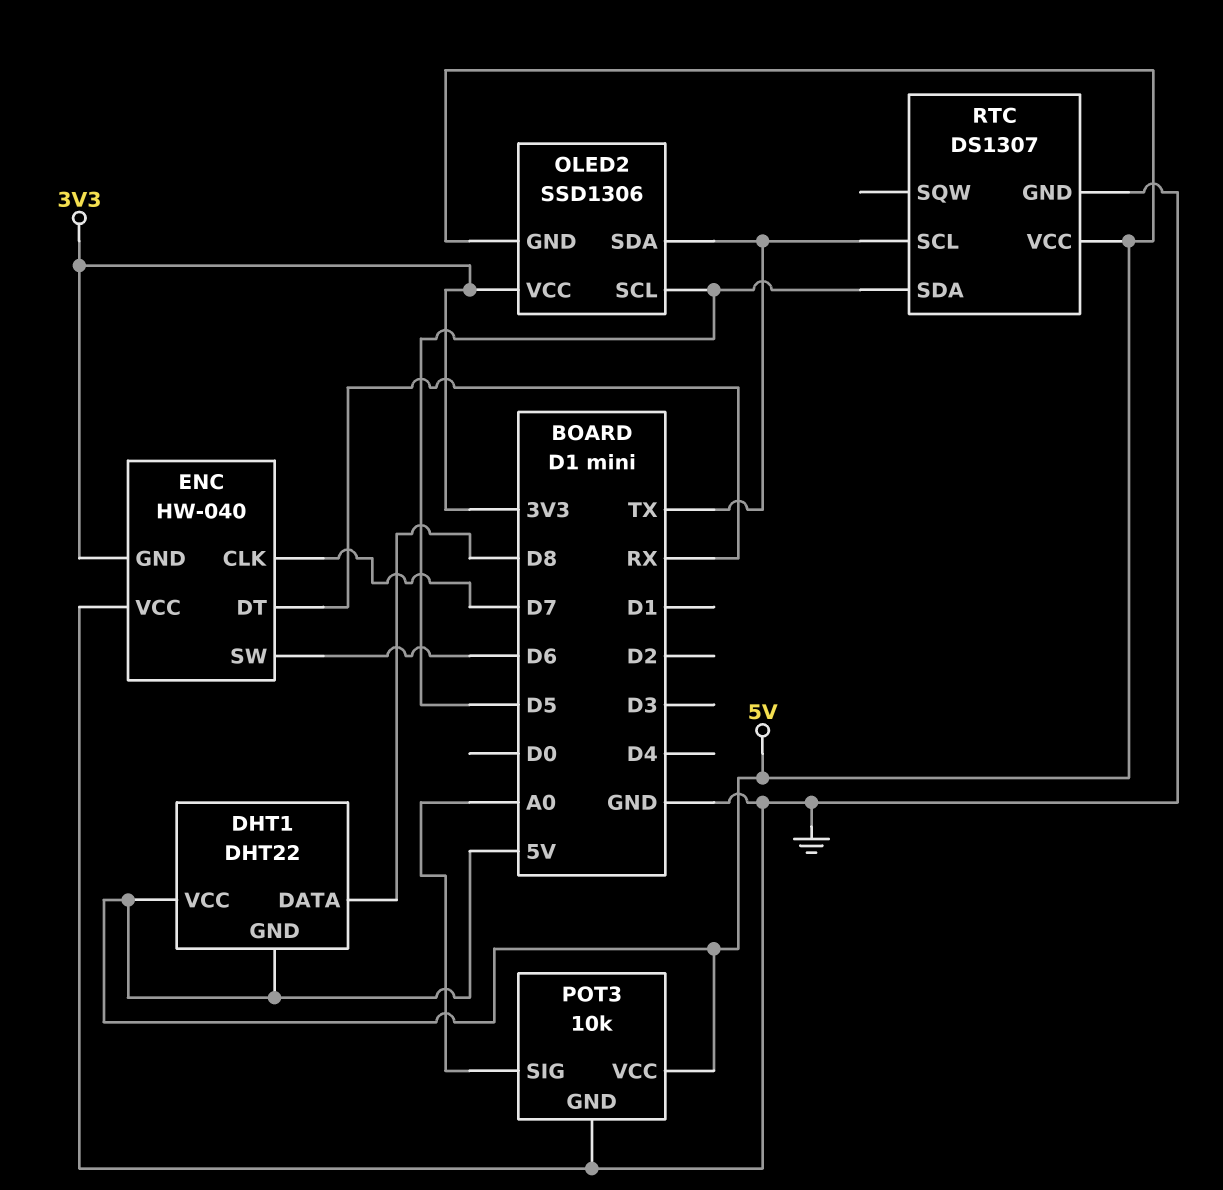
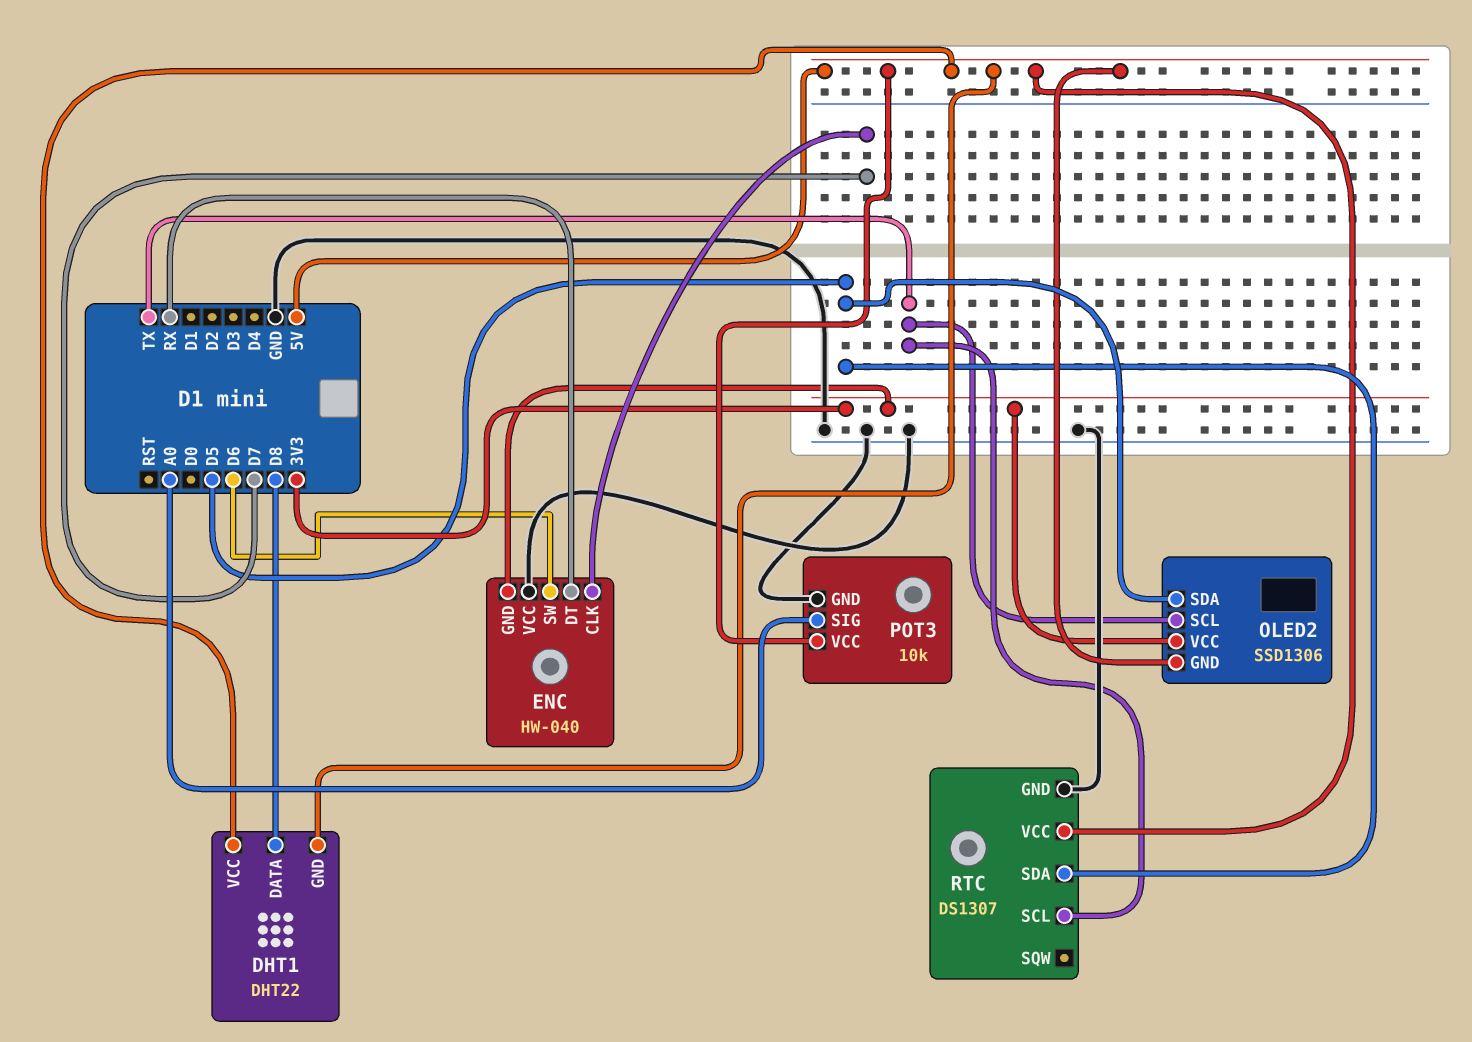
OLED2 pin SCL: D5 -> TX
OLED2 pin SDA: TX -> D5

